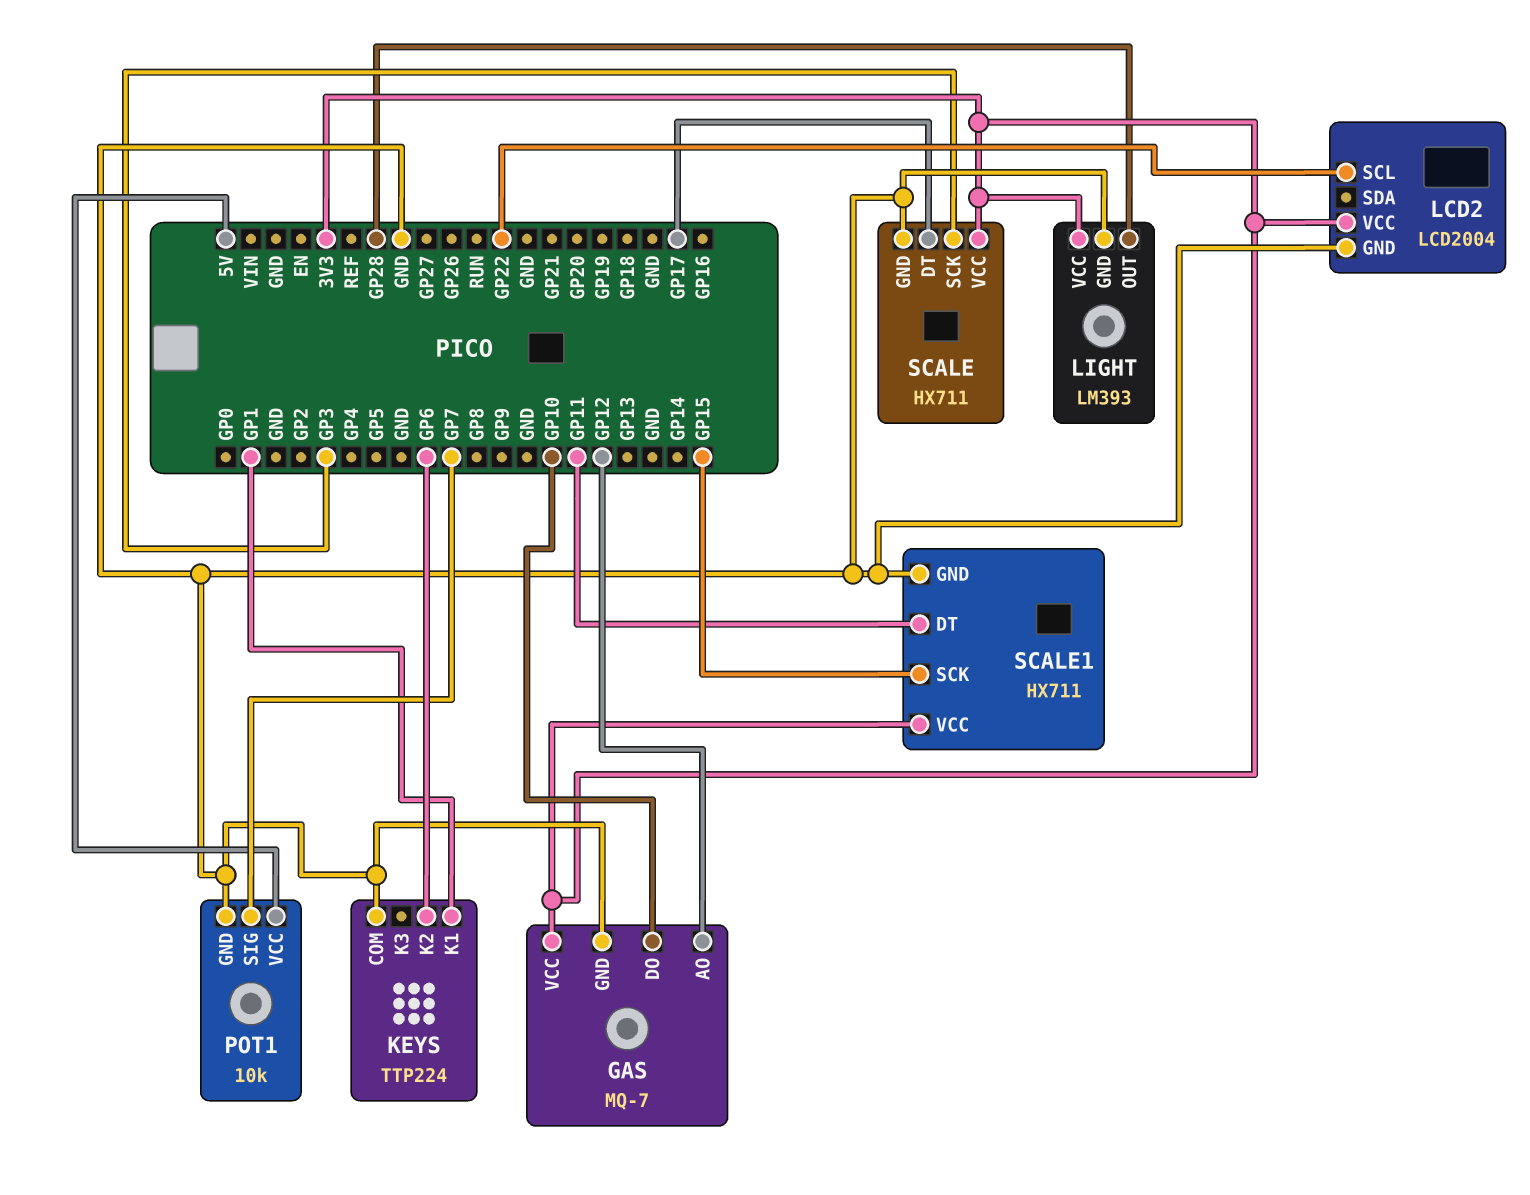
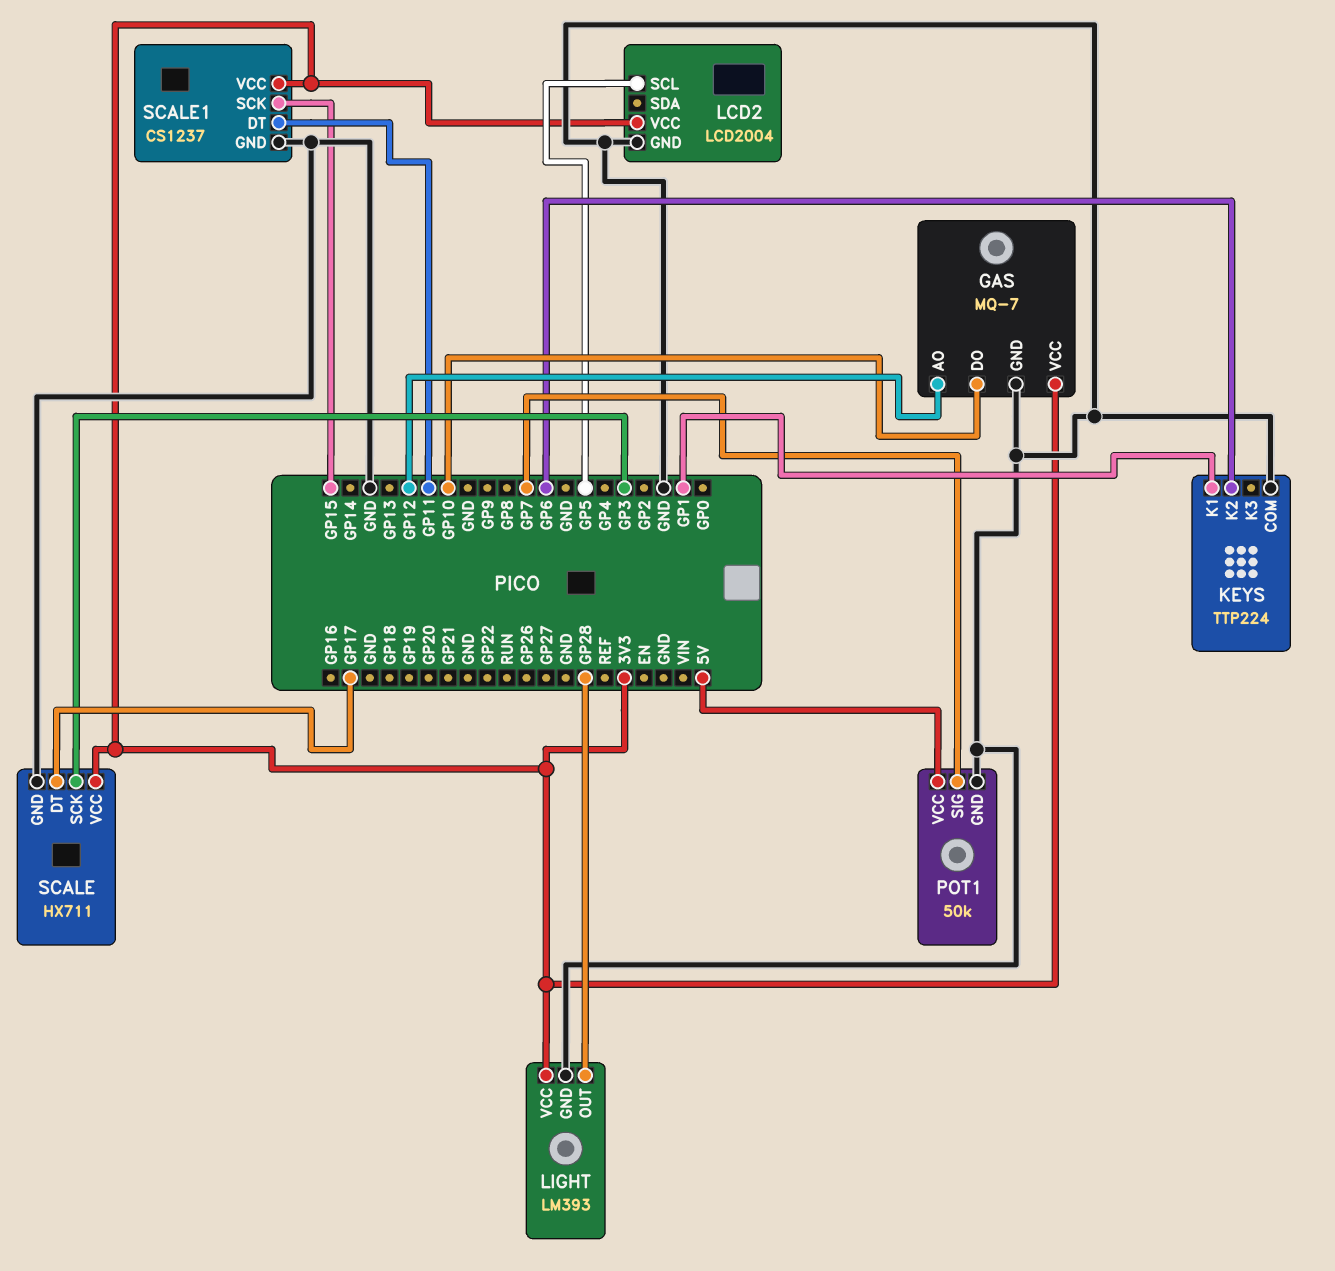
LCD2 pin SCL: GP22 -> GP5
POT1: 10k -> 50k
SCALE1: HX711 -> CS1237

